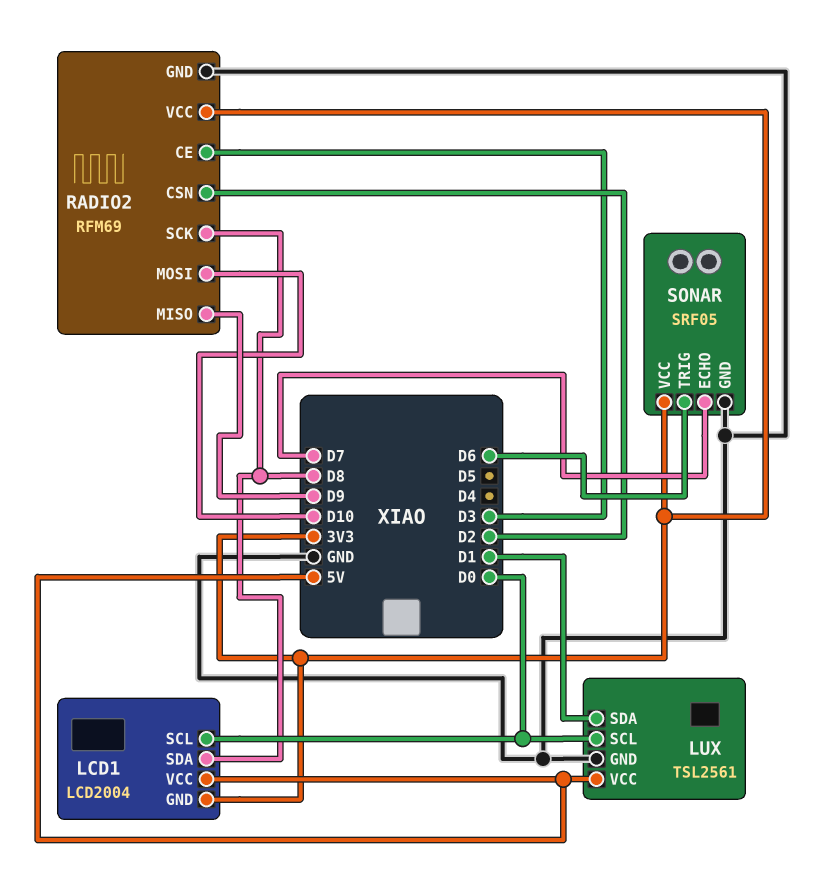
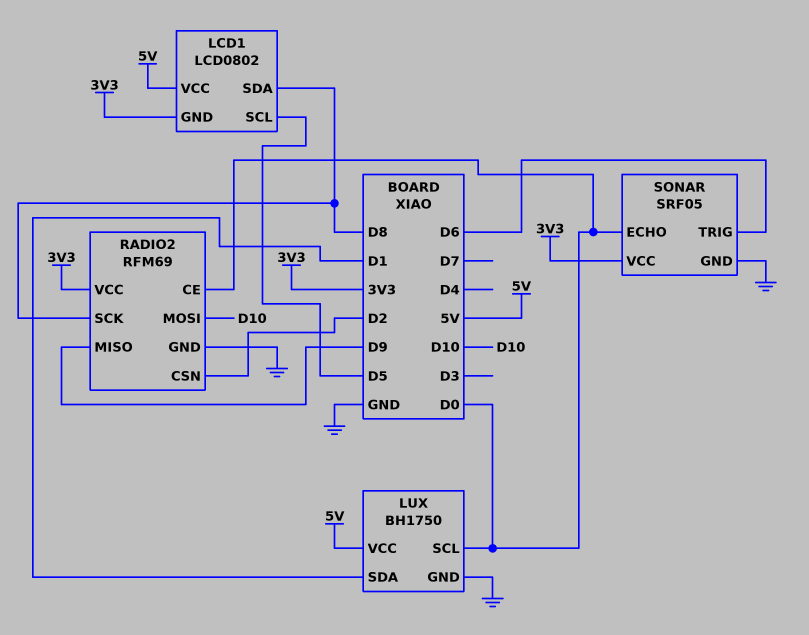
LCD1: LCD2004 -> LCD0802
LCD1 pin SCL: D0 -> D5
LUX: TSL2561 -> BH1750
RADIO2 pin CE: D3 -> D0
SONAR pin ECHO: D7 -> D0

